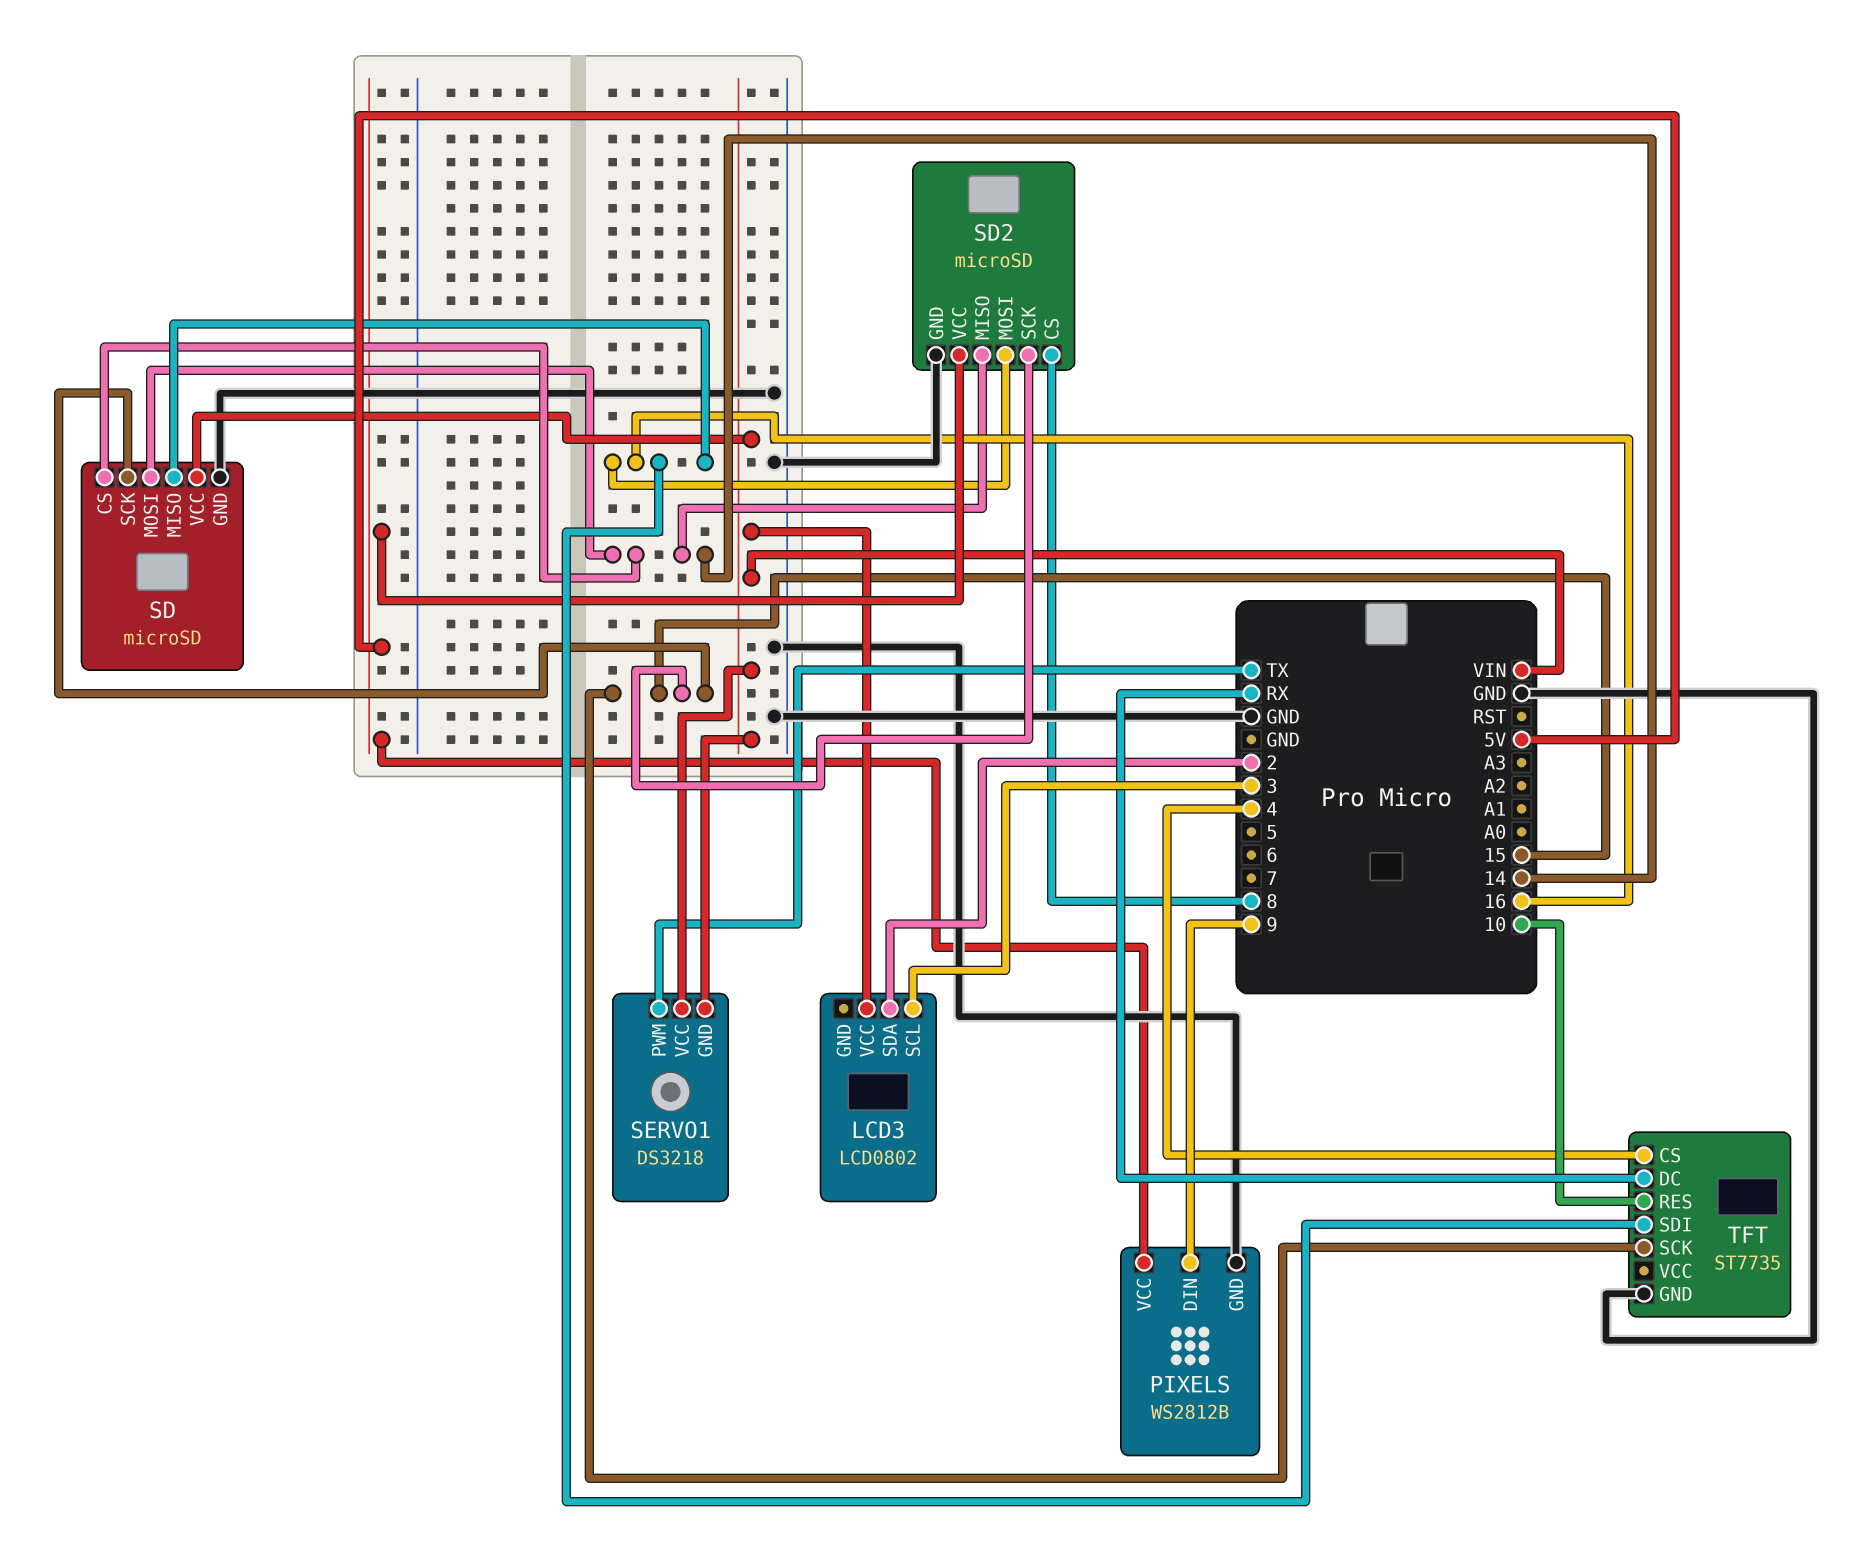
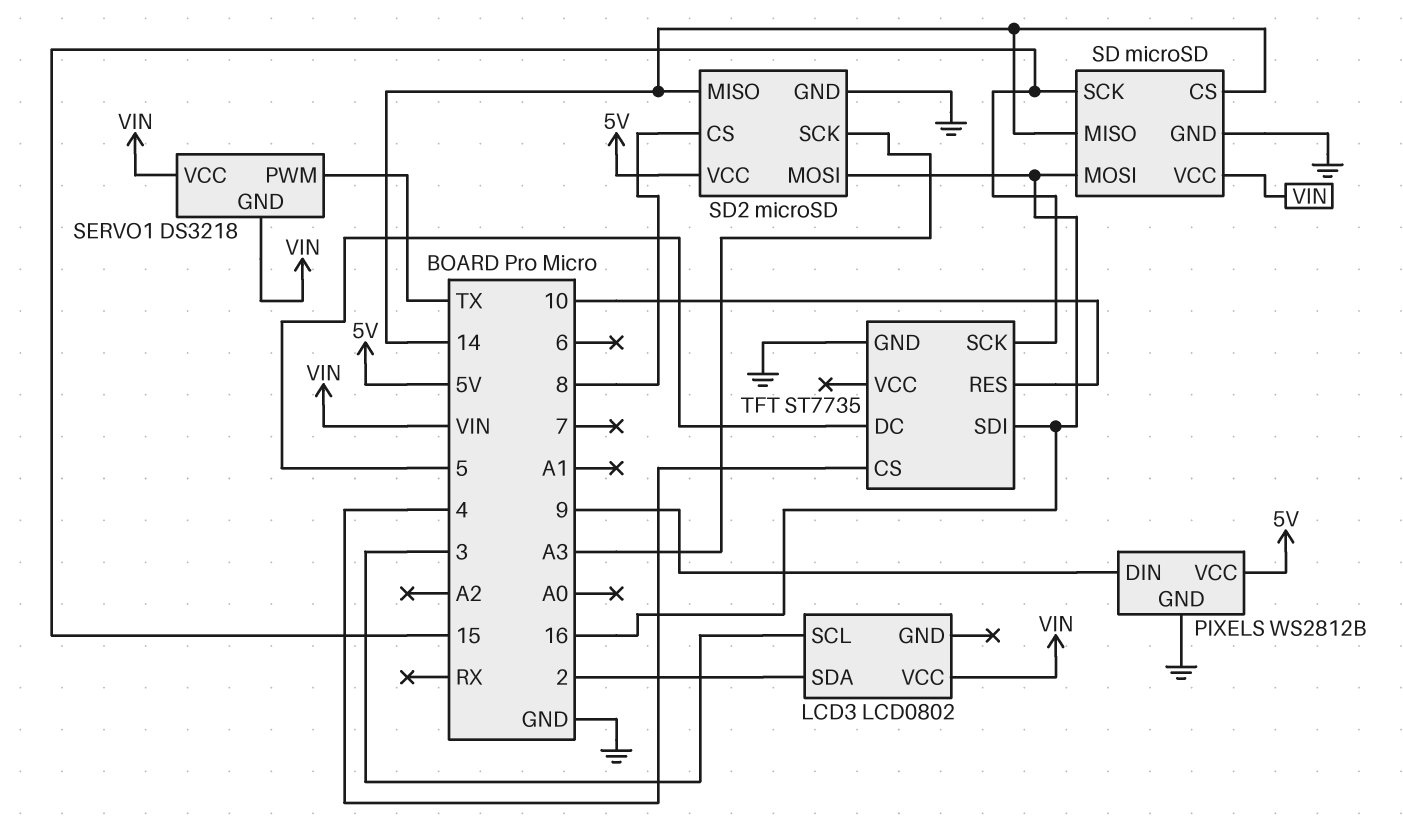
SD pin MISO: 16 -> 14
SD pin MOSI: 14 -> 16
SD2 pin SCK: 15 -> A3
TFT pin DC: RX -> 5

